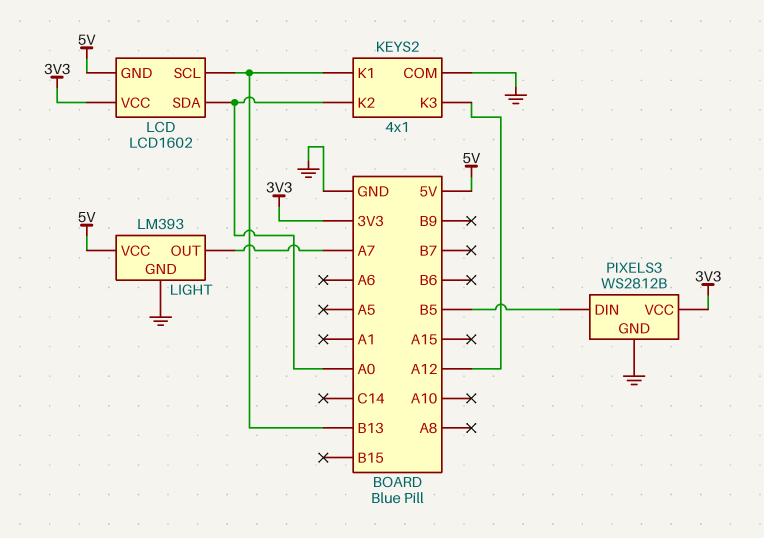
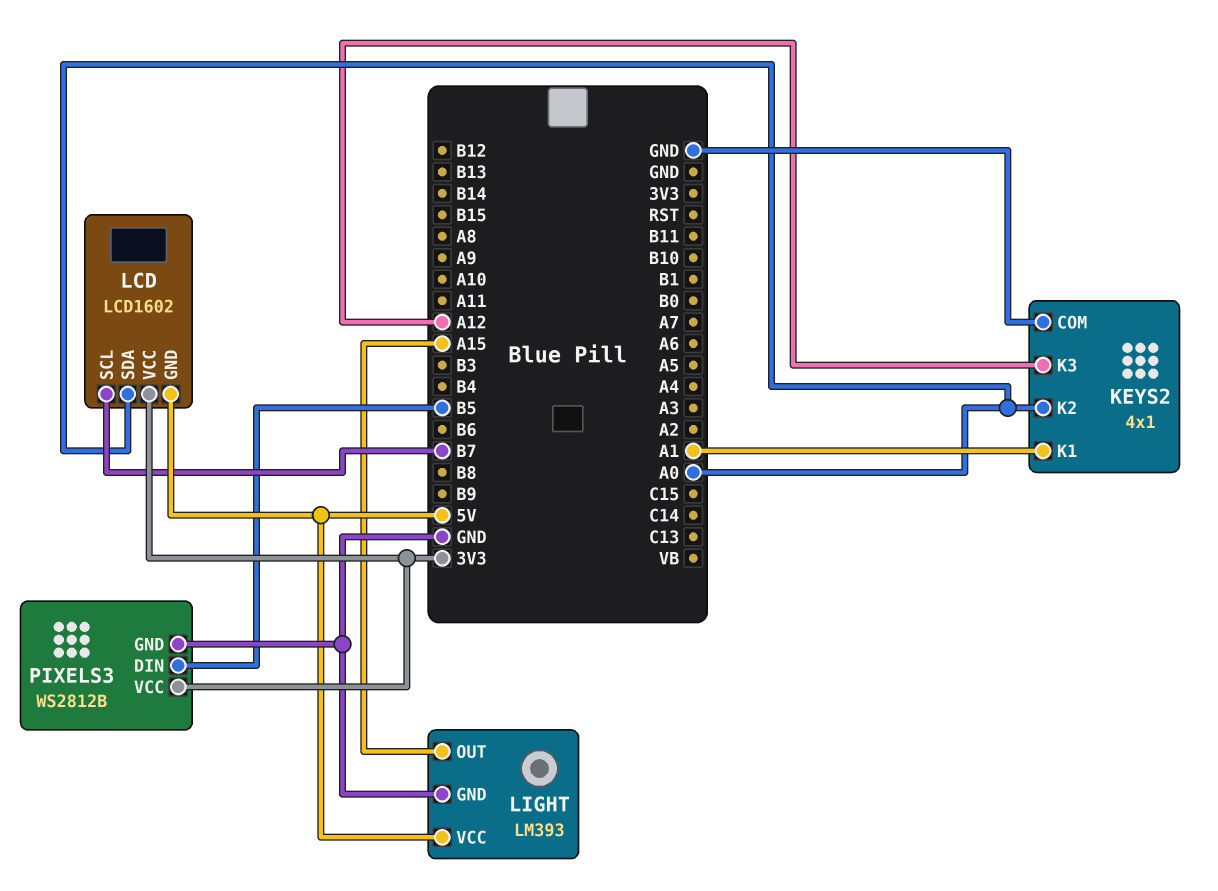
KEYS2 pin K1: B13 -> A1
LCD pin SCL: B13 -> B7
LIGHT pin OUT: A7 -> A15

